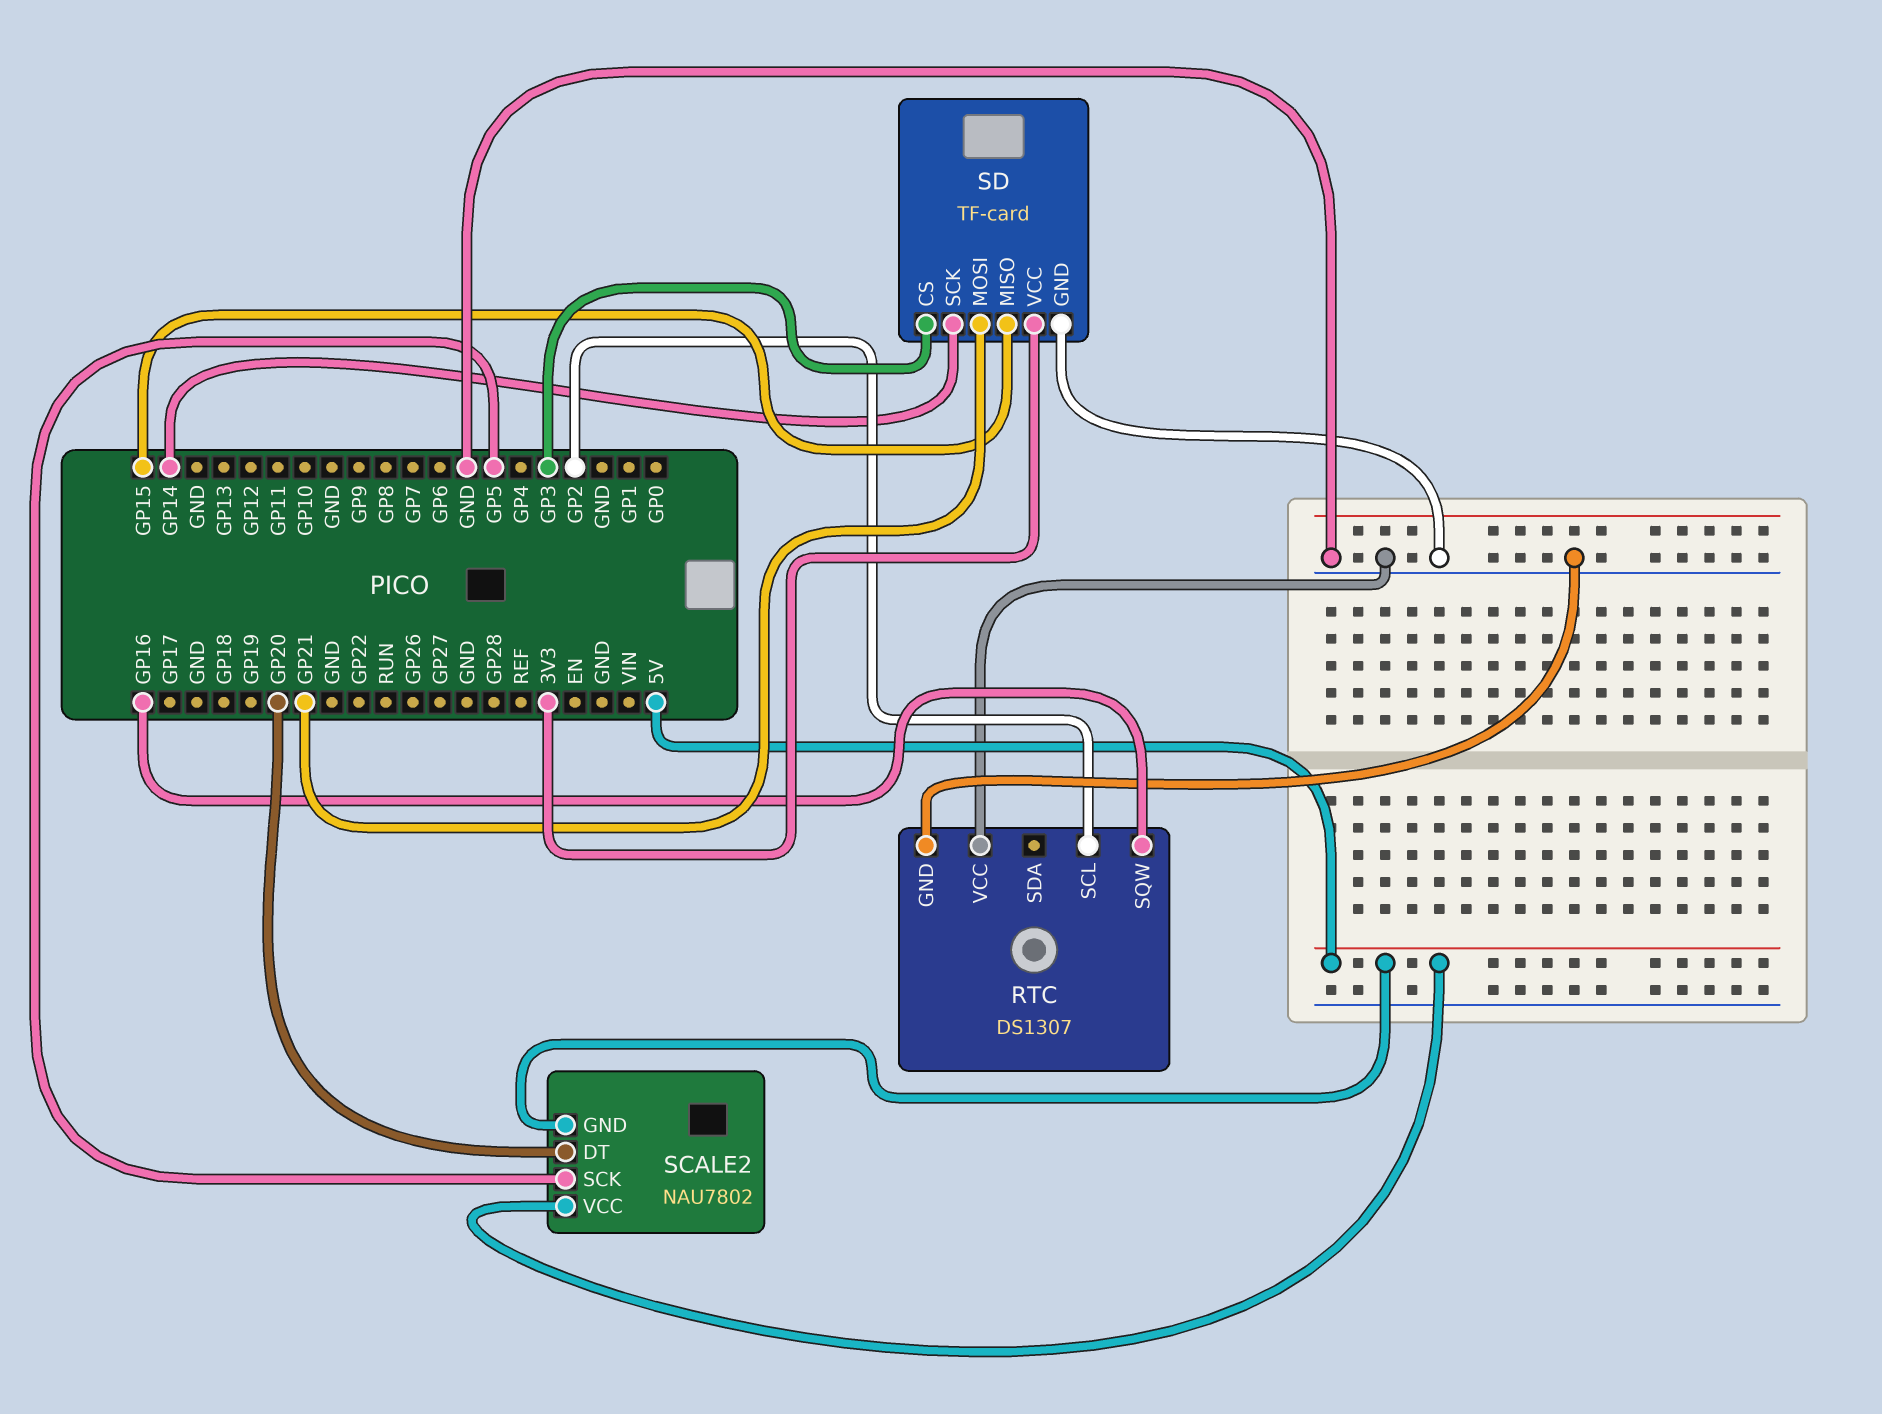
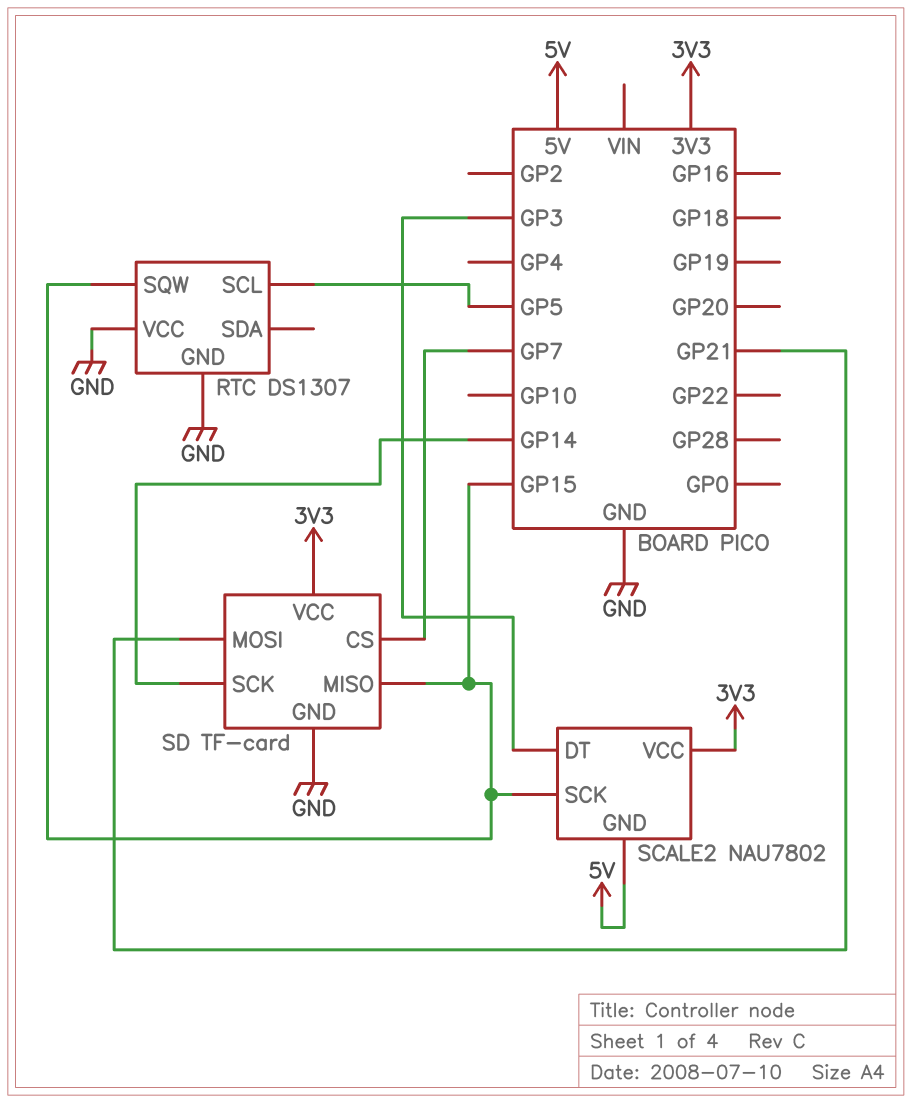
RTC pin SCL: GP2 -> GP5
RTC pin SQW: GP16 -> GP15
SCALE2 pin DT: GP20 -> GP3
SCALE2 pin SCK: GP5 -> GP15
SCALE2 pin VCC: 5V -> 3V3
SD pin CS: GP3 -> GP7

